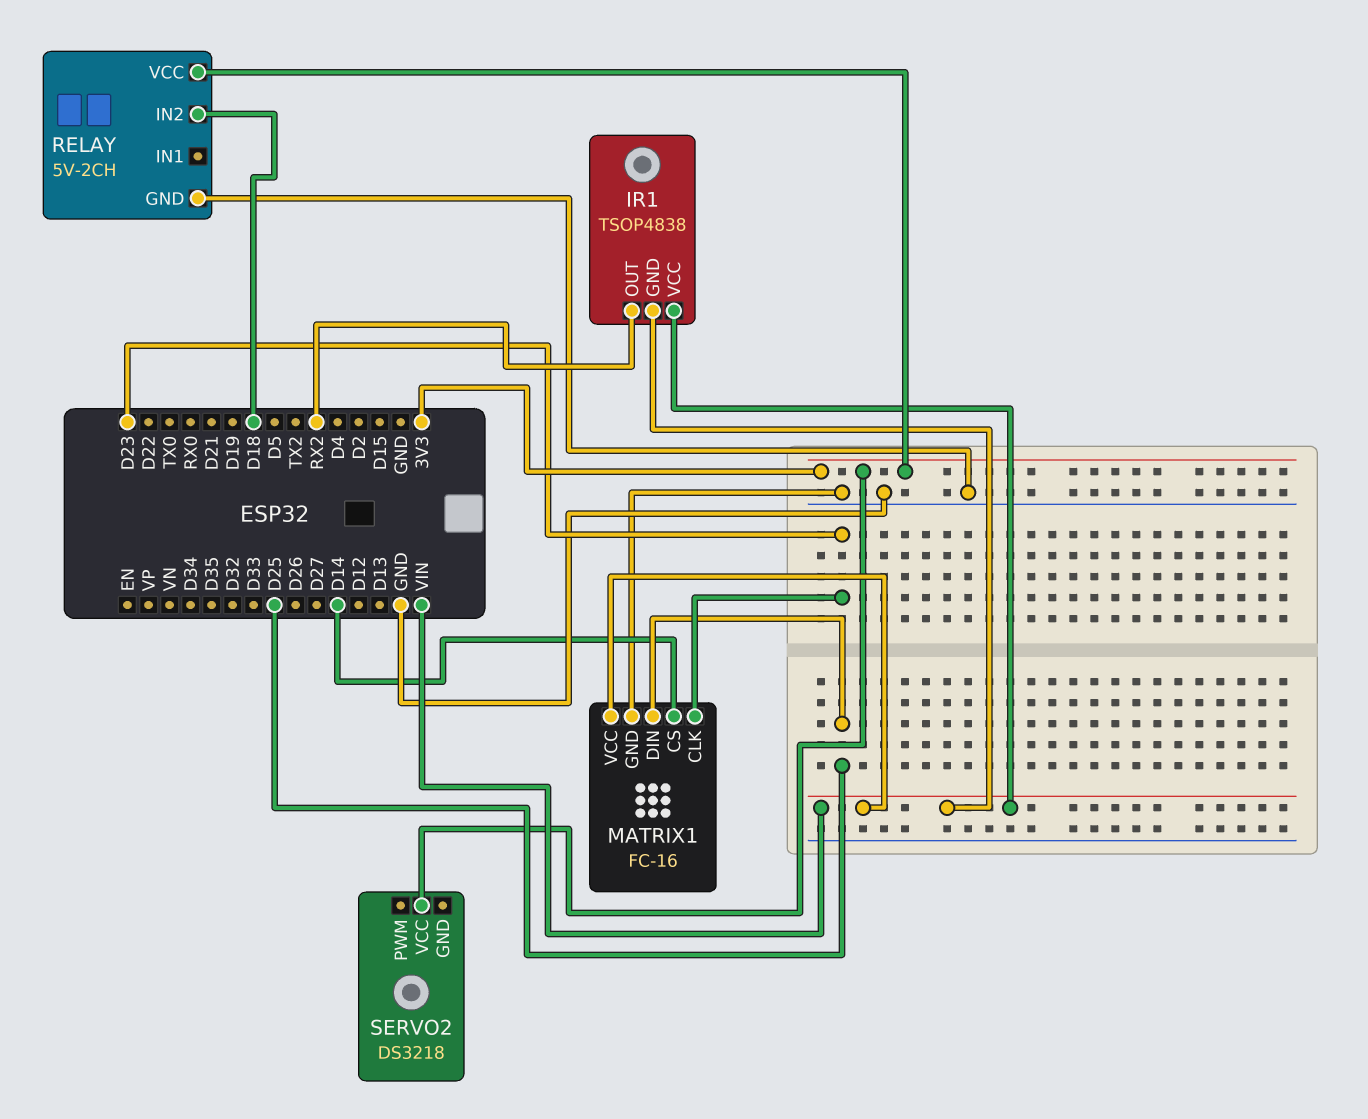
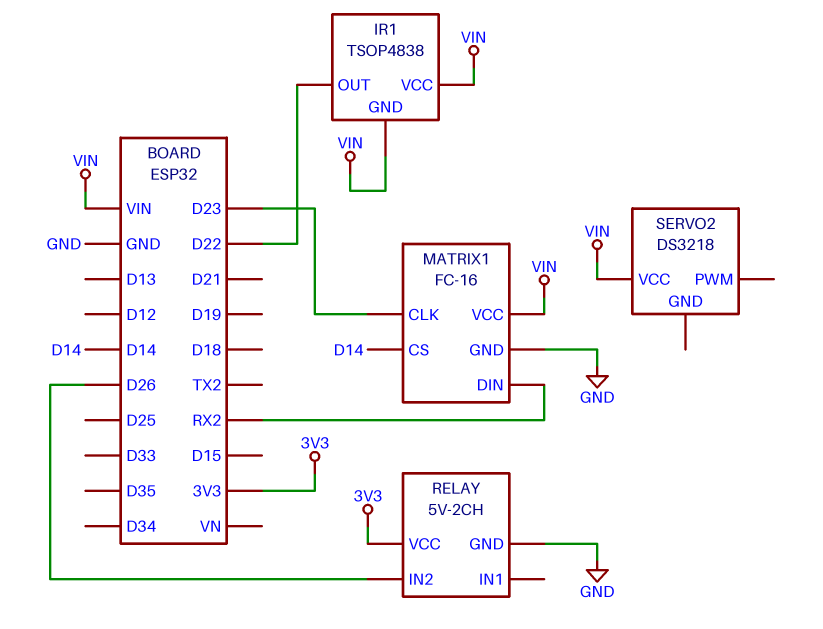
IR1 pin OUT: RX2 -> D22
MATRIX1 pin DIN: D25 -> RX2
RELAY pin IN2: D18 -> D26
SERVO2 pin VCC: 3V3 -> VIN

